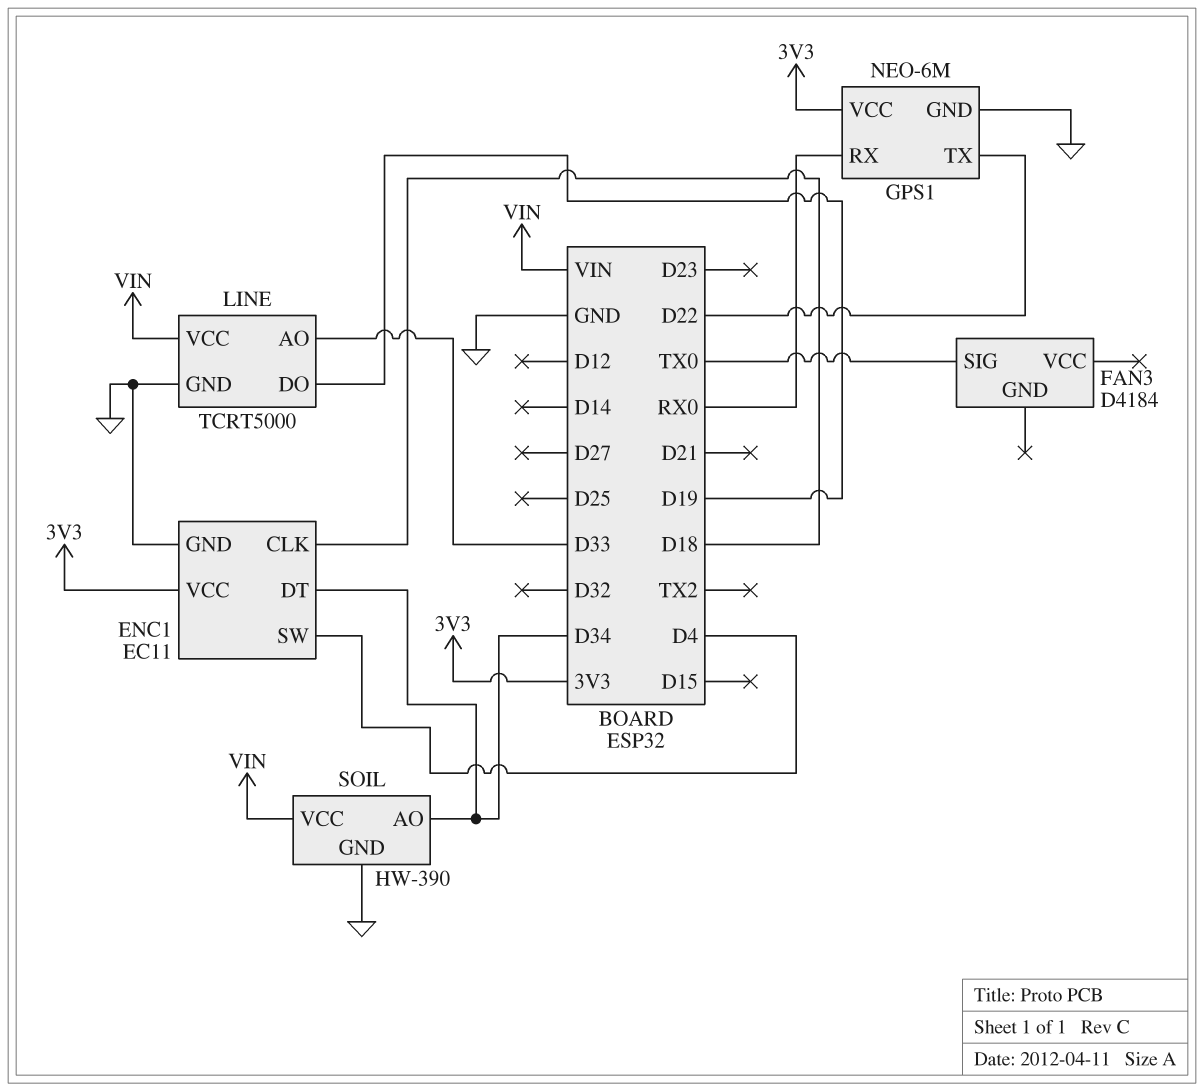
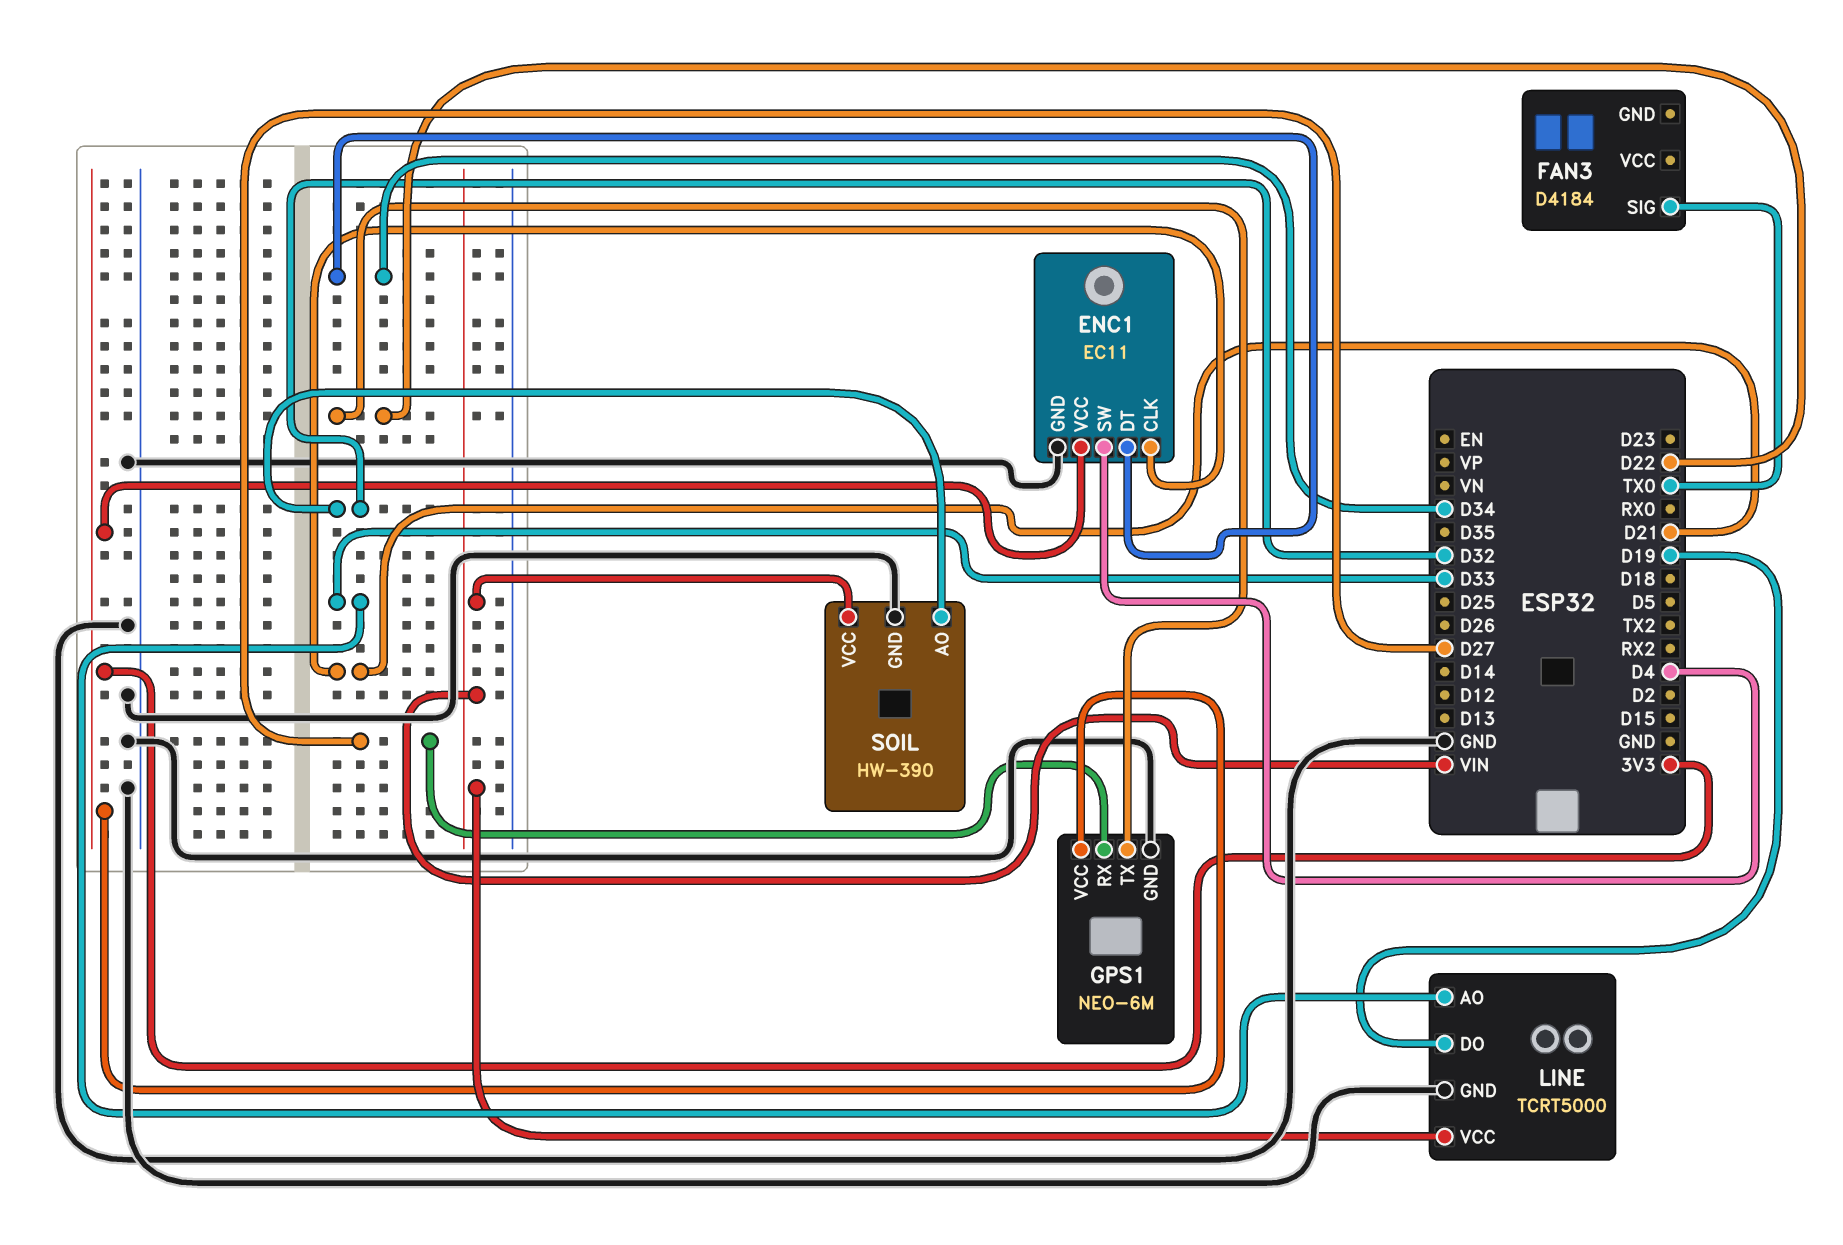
ENC1 pin CLK: D18 -> D21
GPS1 pin RX: RX0 -> D27
SOIL pin AO: D34 -> D32

